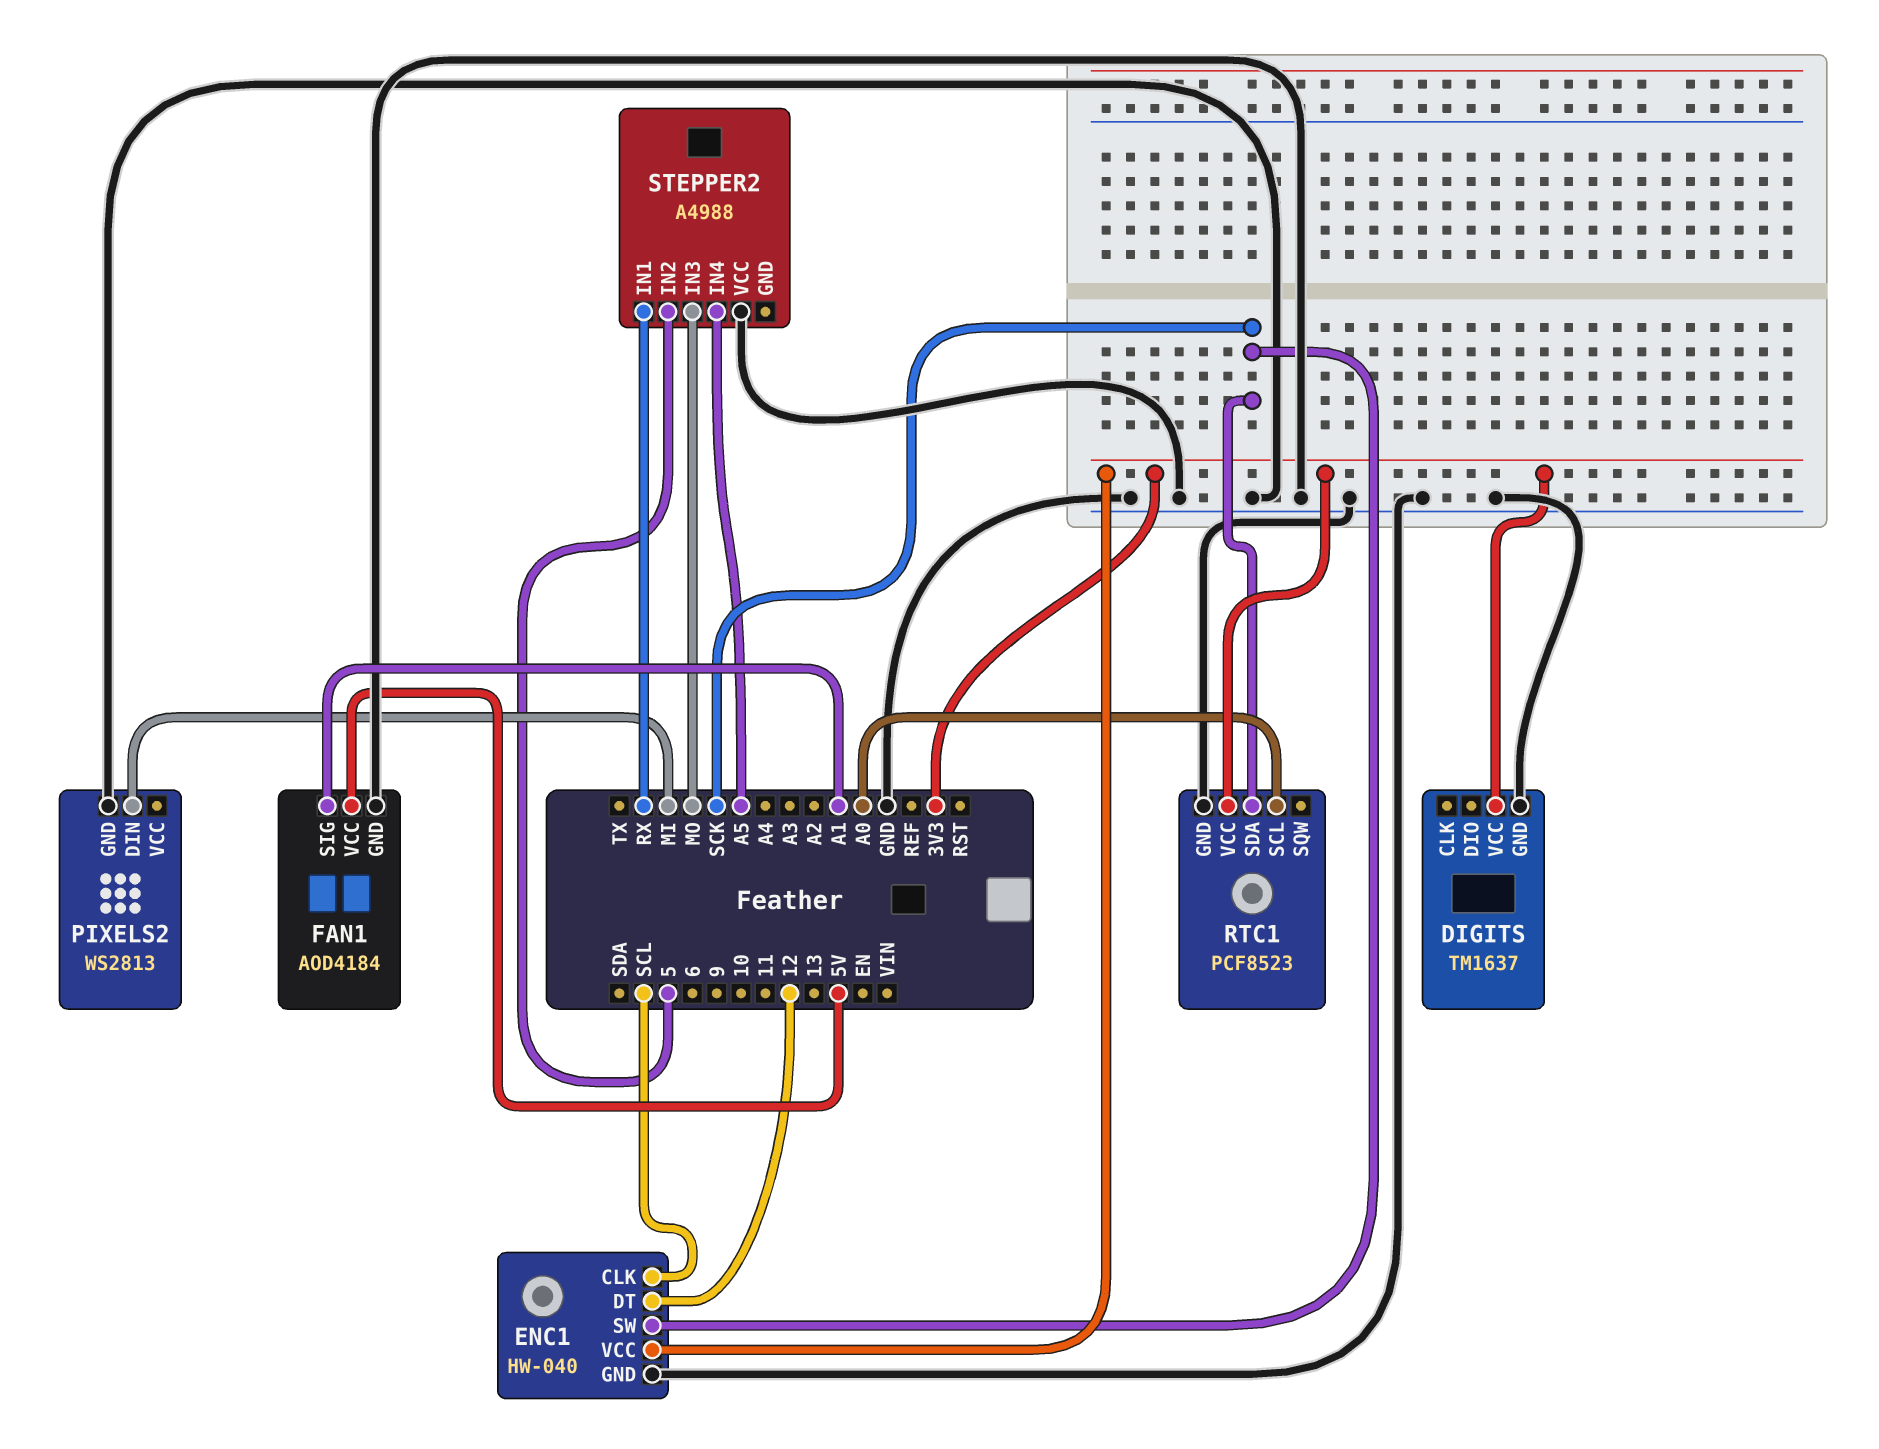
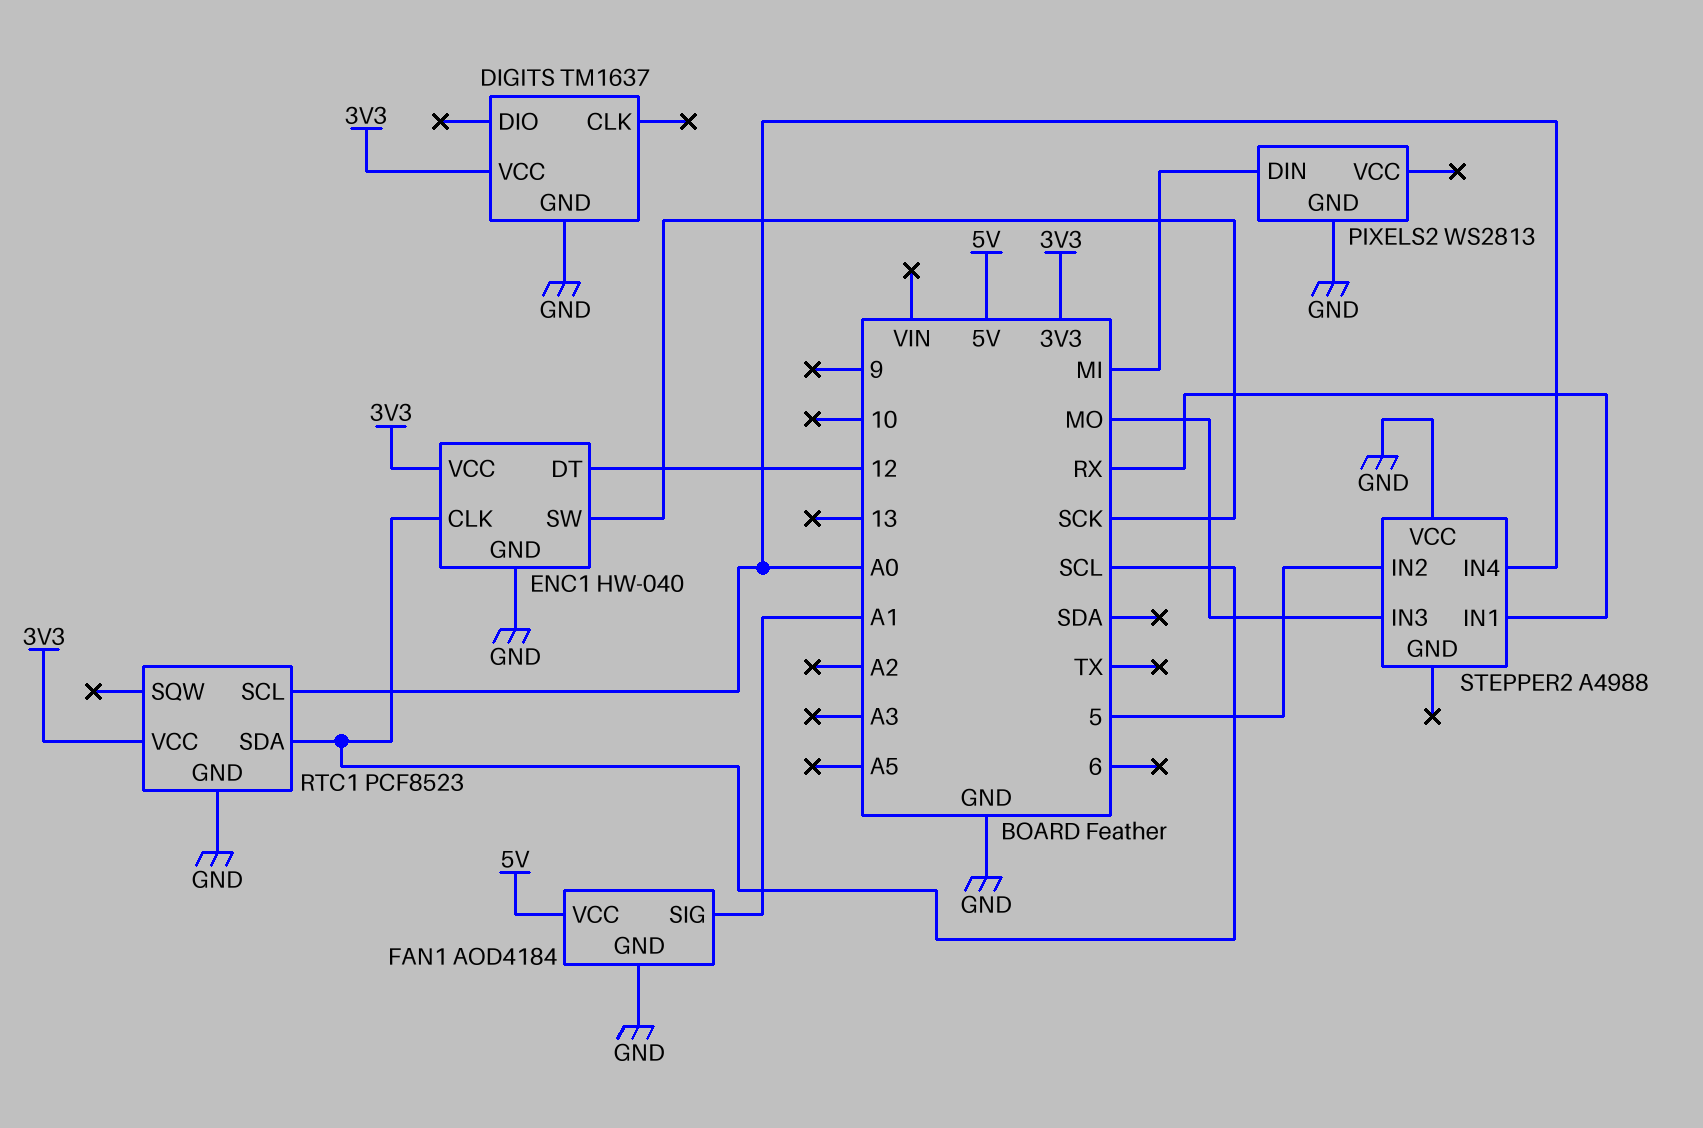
RTC1 pin SDA: SCK -> SCL
STEPPER2 pin IN4: A5 -> A0

